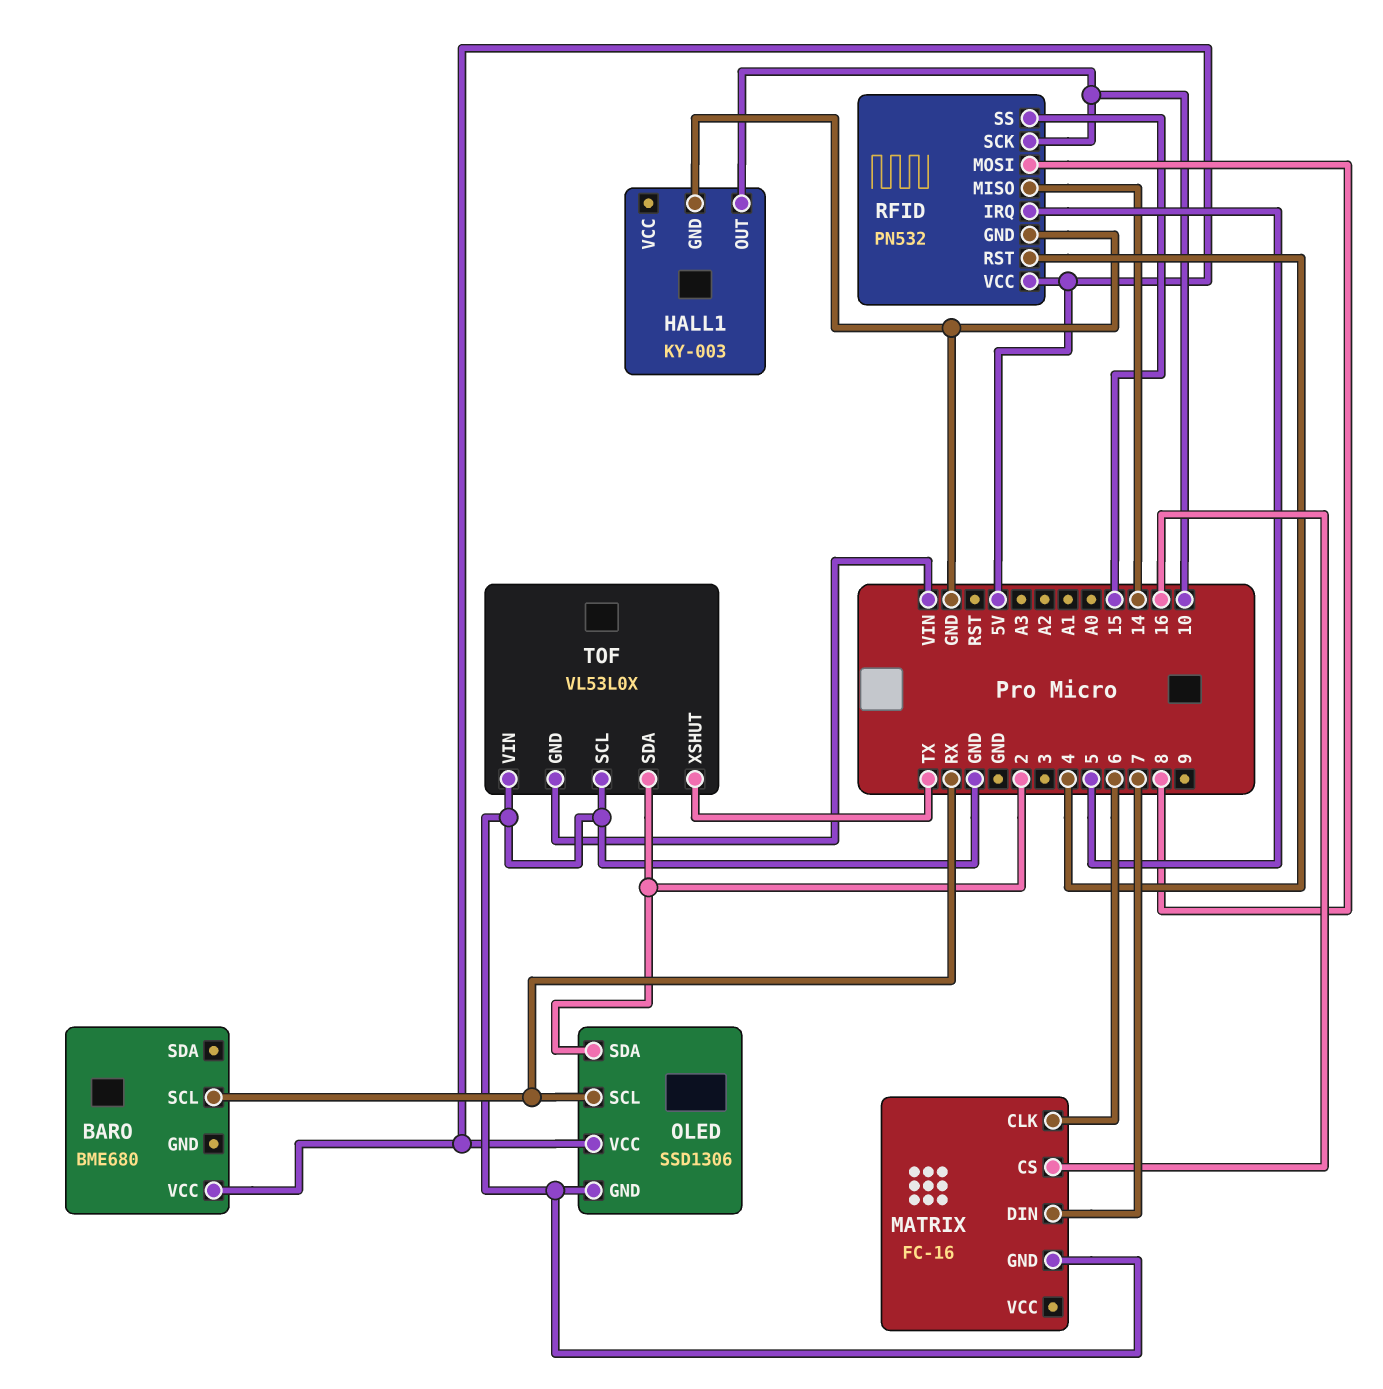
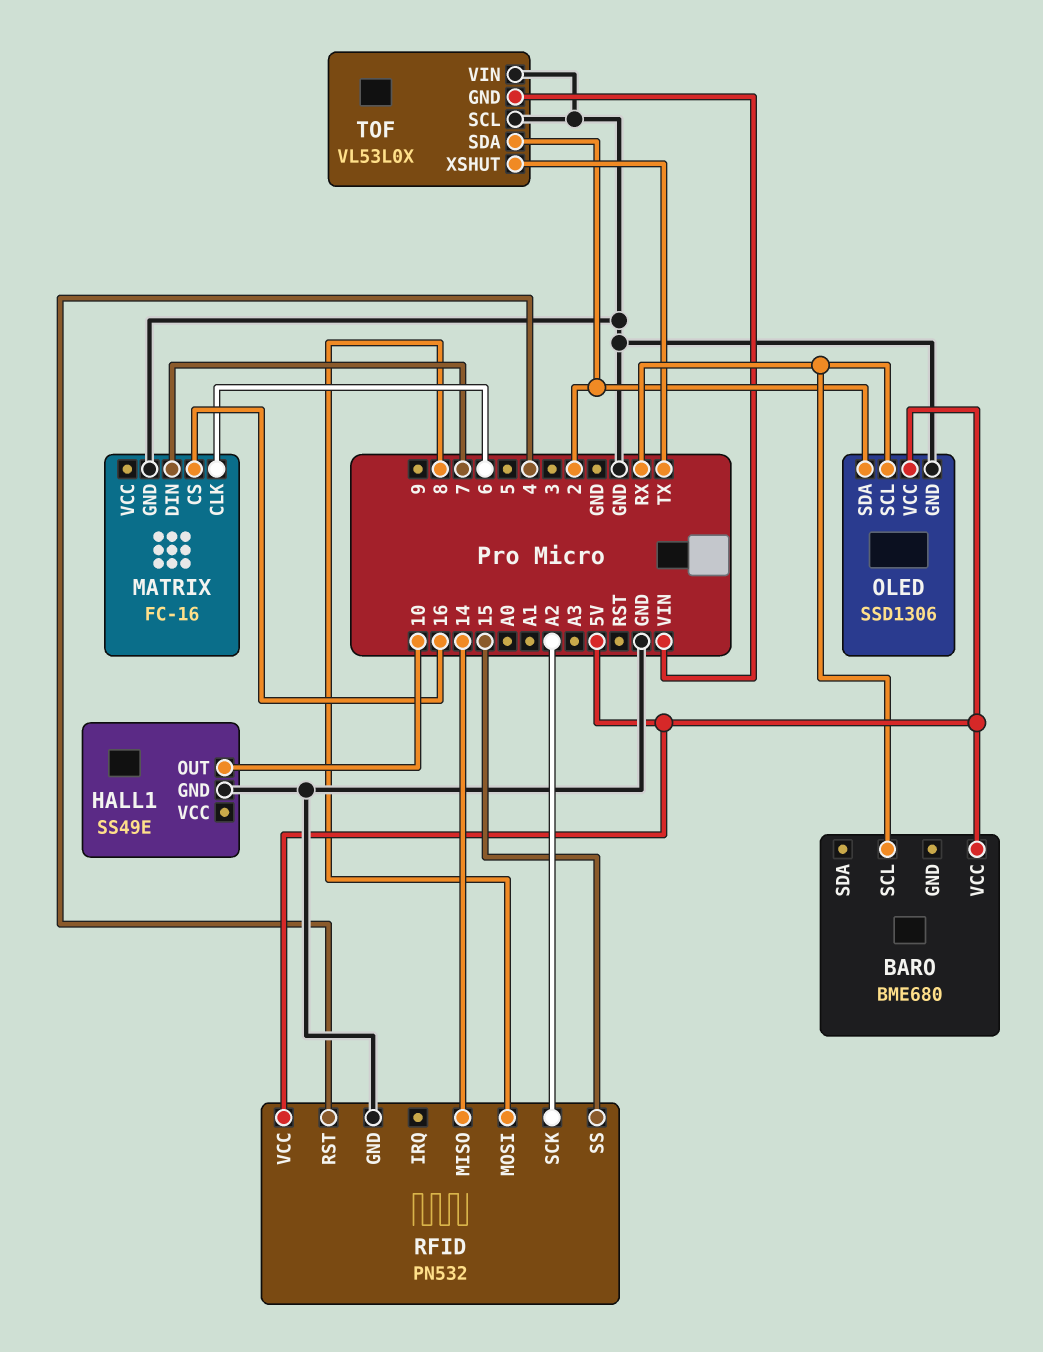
HALL1: KY-003 -> SS49E
RFID pin IRQ: 5 -> none
RFID pin SCK: 10 -> A2

